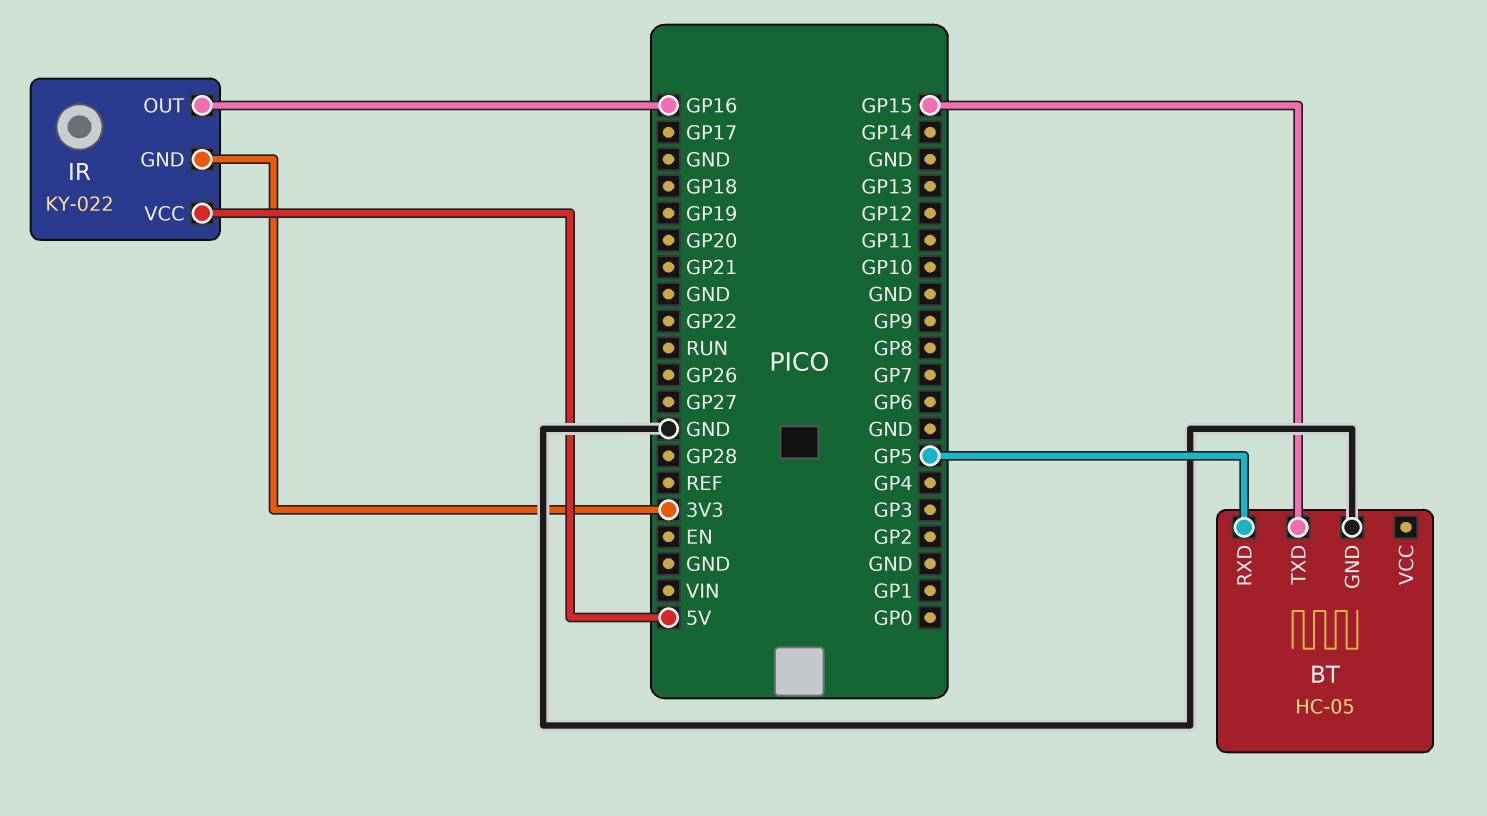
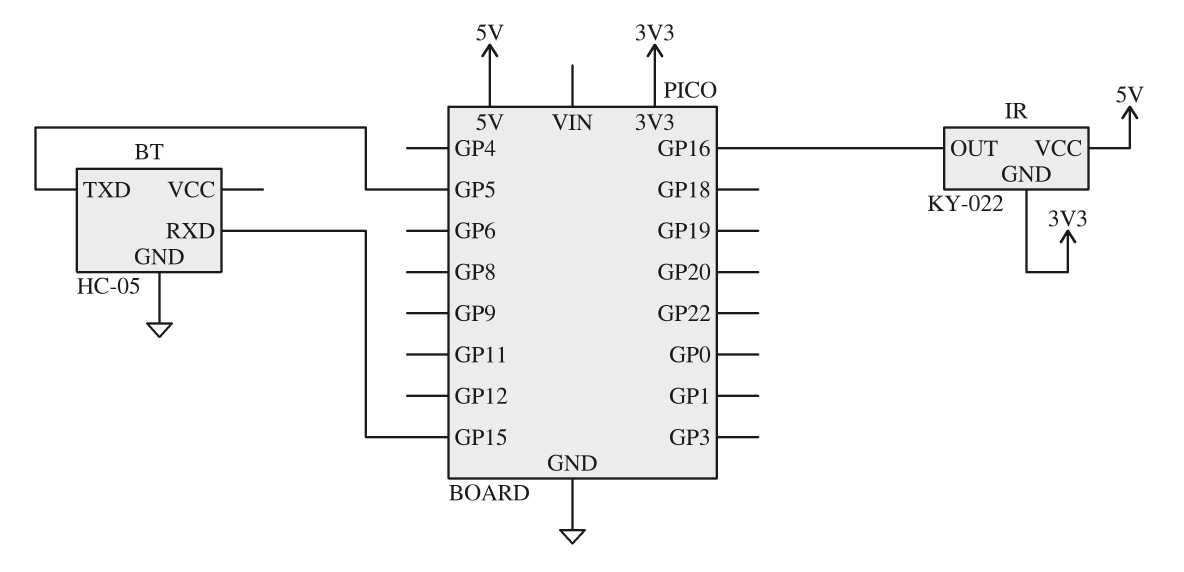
BT pin RXD: GP5 -> GP15
BT pin TXD: GP15 -> GP5

